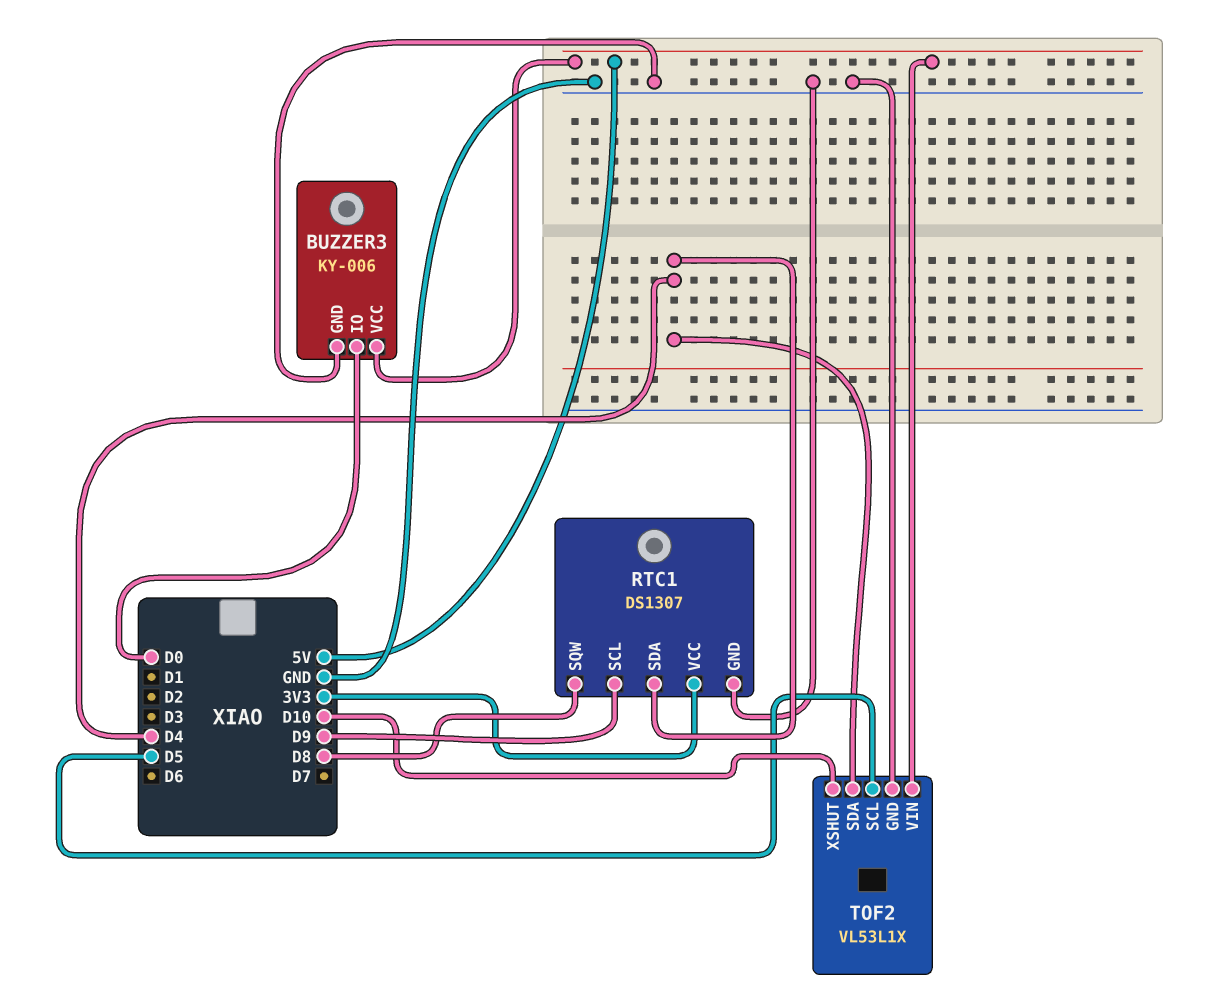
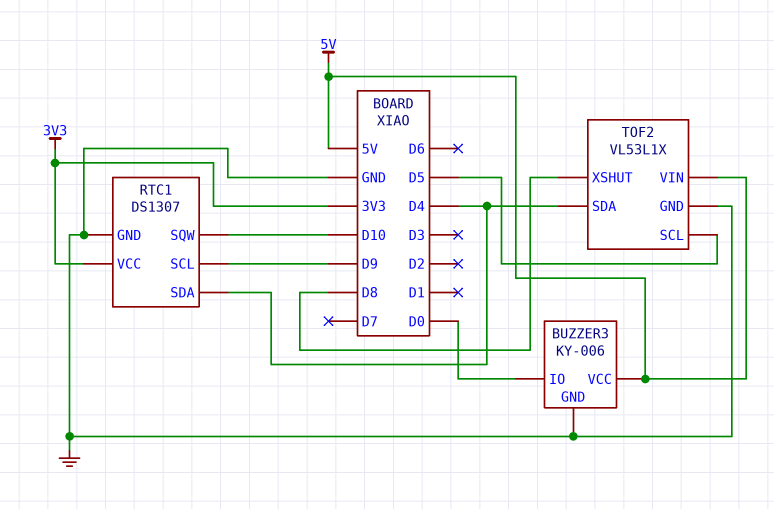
RTC1 pin SQW: D8 -> D10
TOF2 pin XSHUT: D10 -> D8

